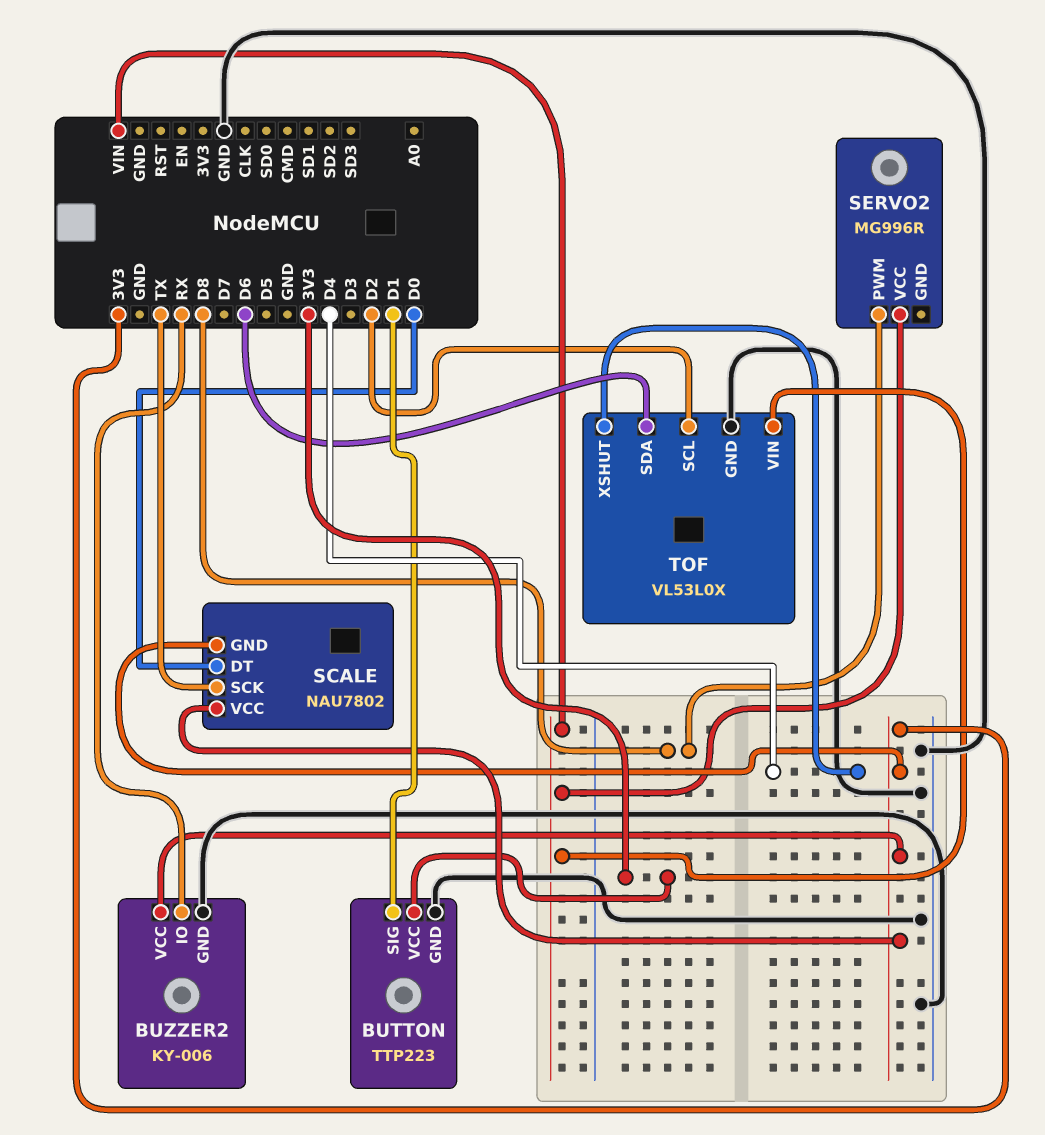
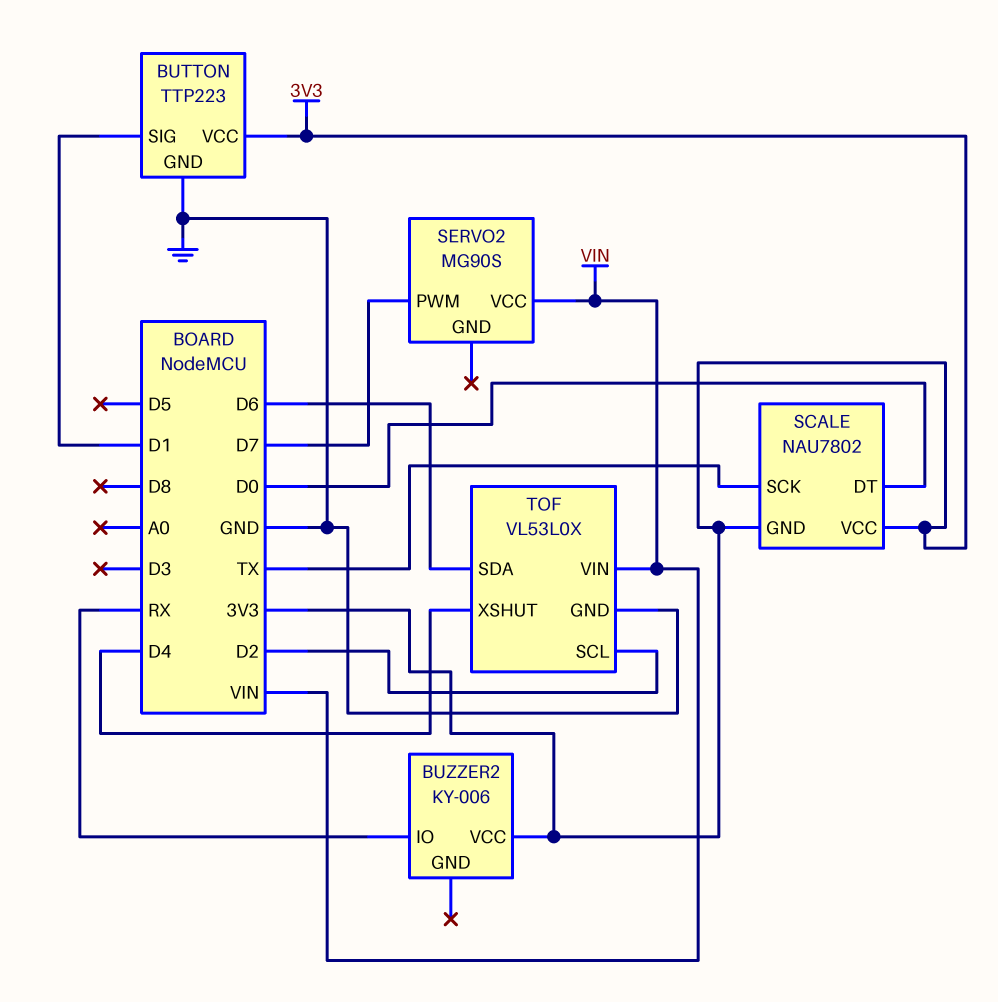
BUZZER2 pin GND: GND -> none
SERVO2: MG996R -> MG90S
SERVO2 pin PWM: D8 -> D7

